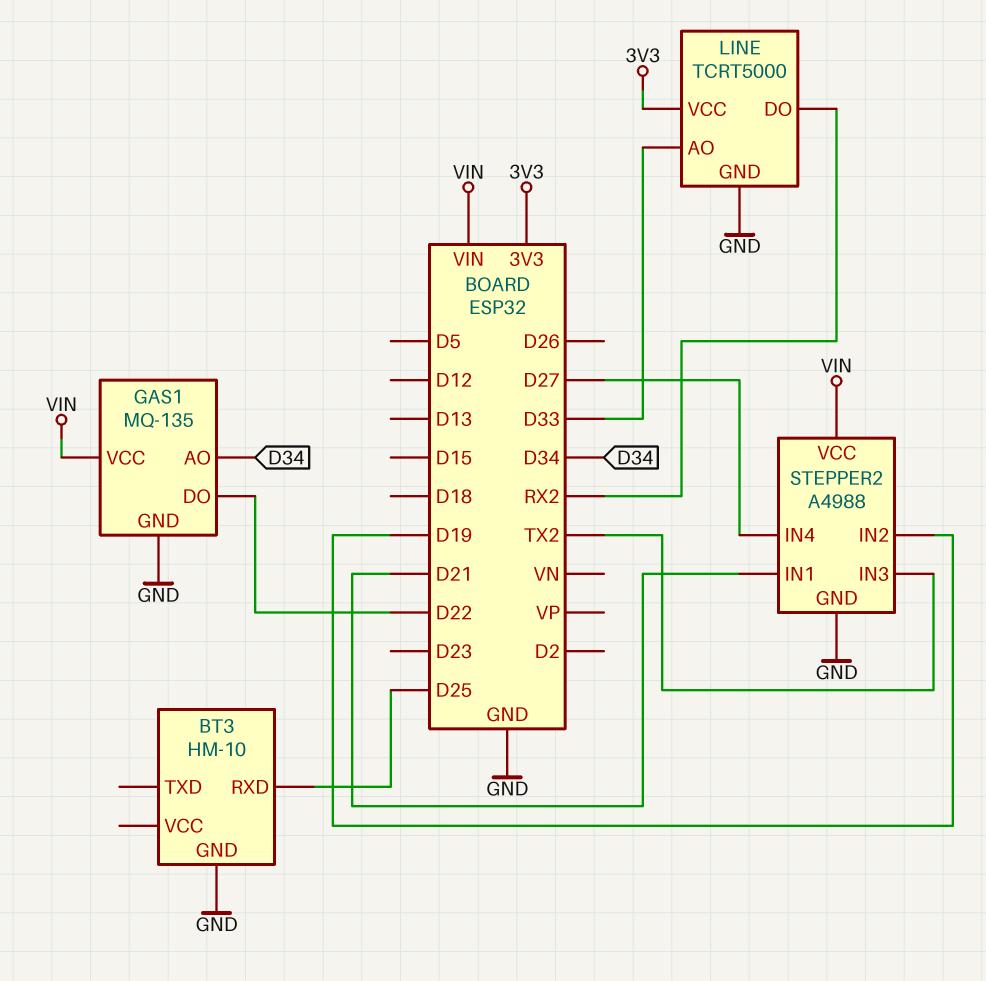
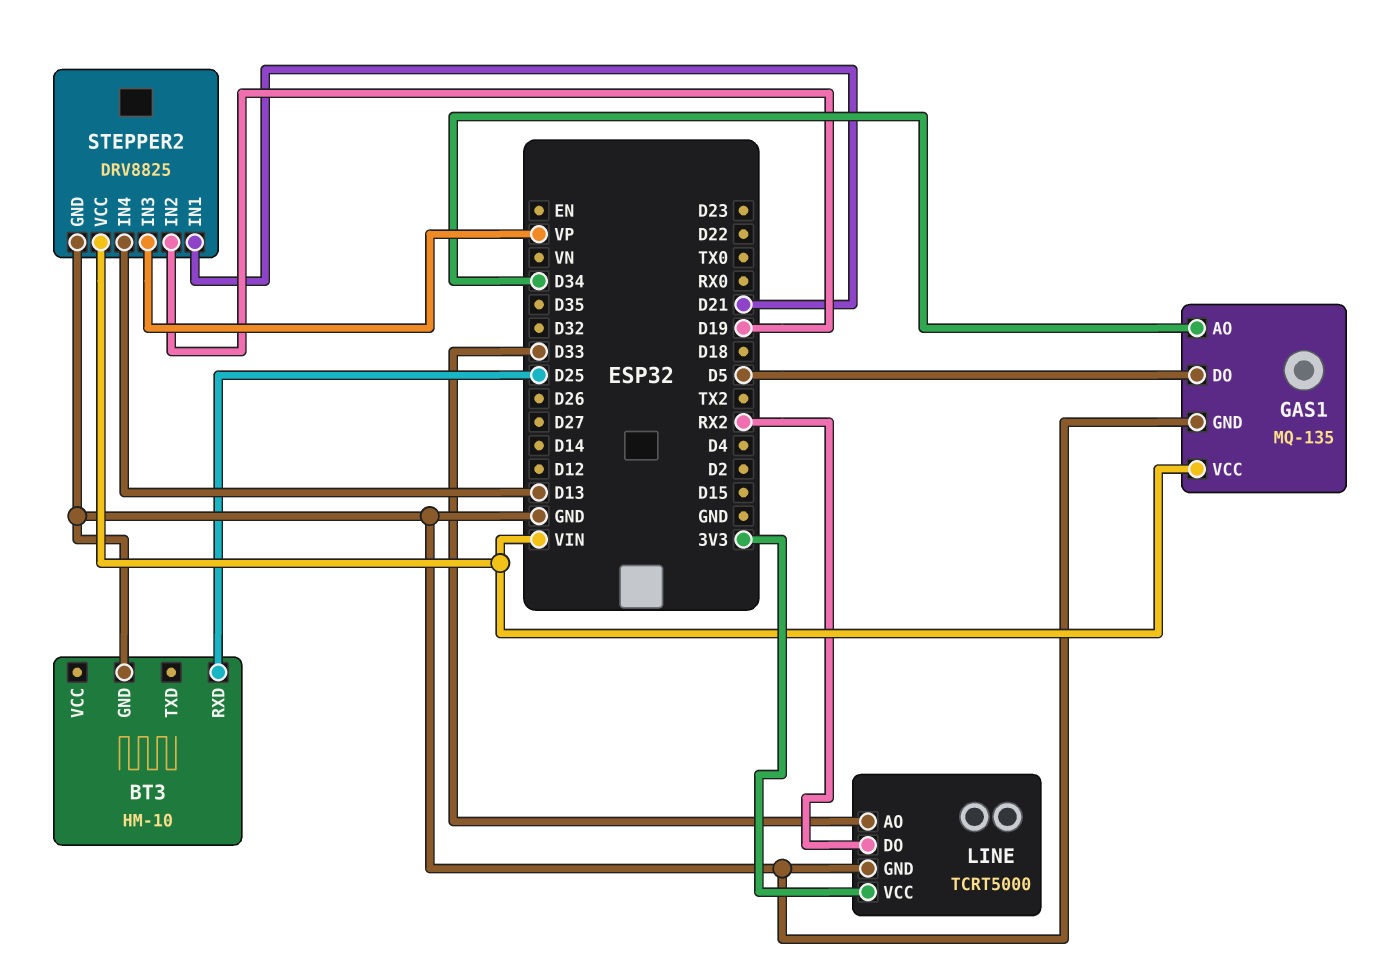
GAS1 pin DO: D22 -> D5
STEPPER2: A4988 -> DRV8825
STEPPER2 pin IN3: TX2 -> VP
STEPPER2 pin IN4: D27 -> D13

